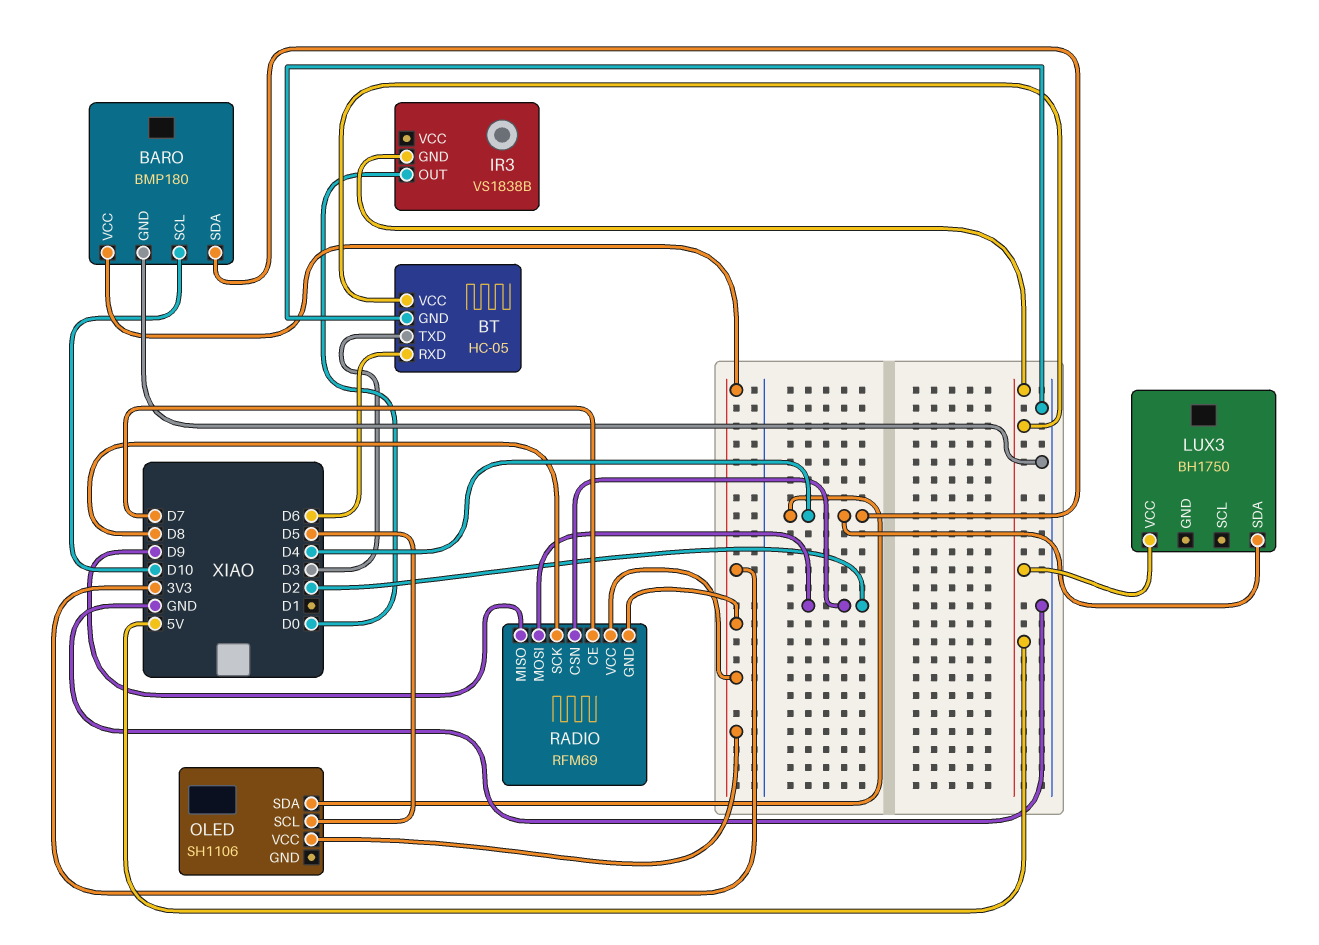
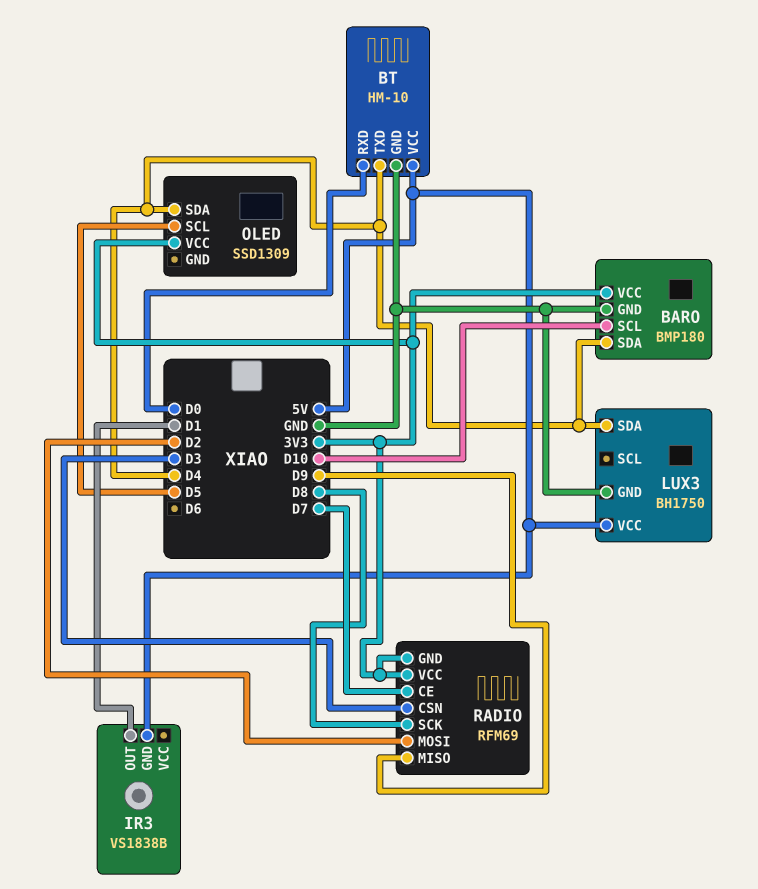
BT: HC-05 -> HM-10
BT pin RXD: D6 -> D0
BT pin TXD: D3 -> D4
IR3 pin OUT: D0 -> D1
LUX3 pin GND: none -> GND
OLED: SH1106 -> SSD1309
RADIO pin CSN: D2 -> D3

